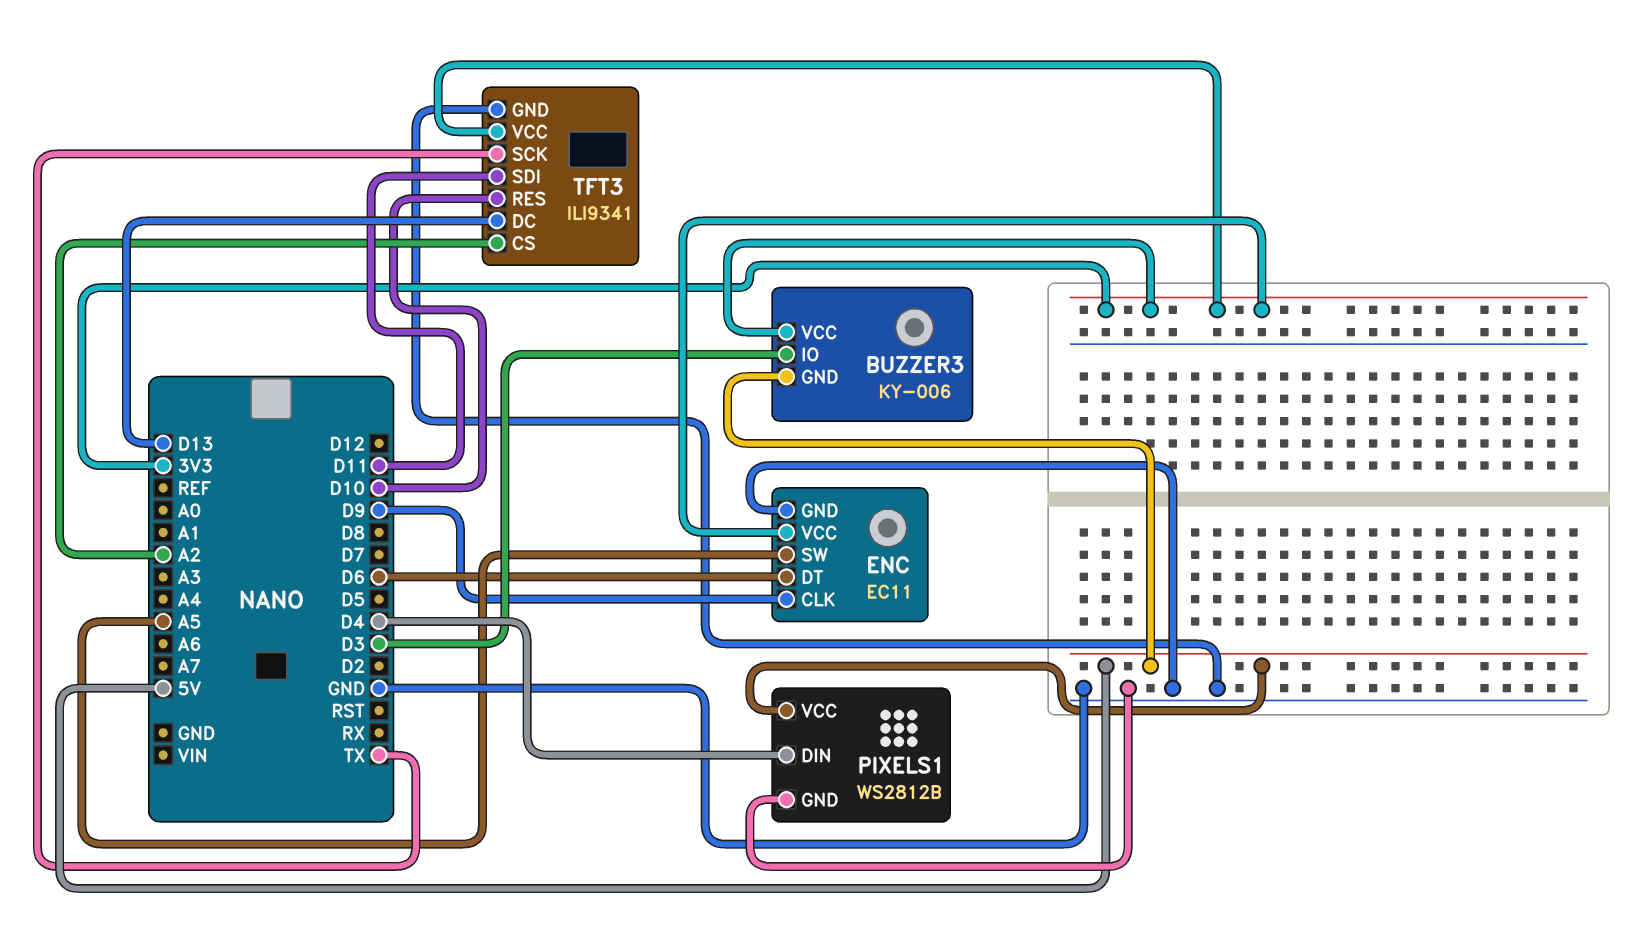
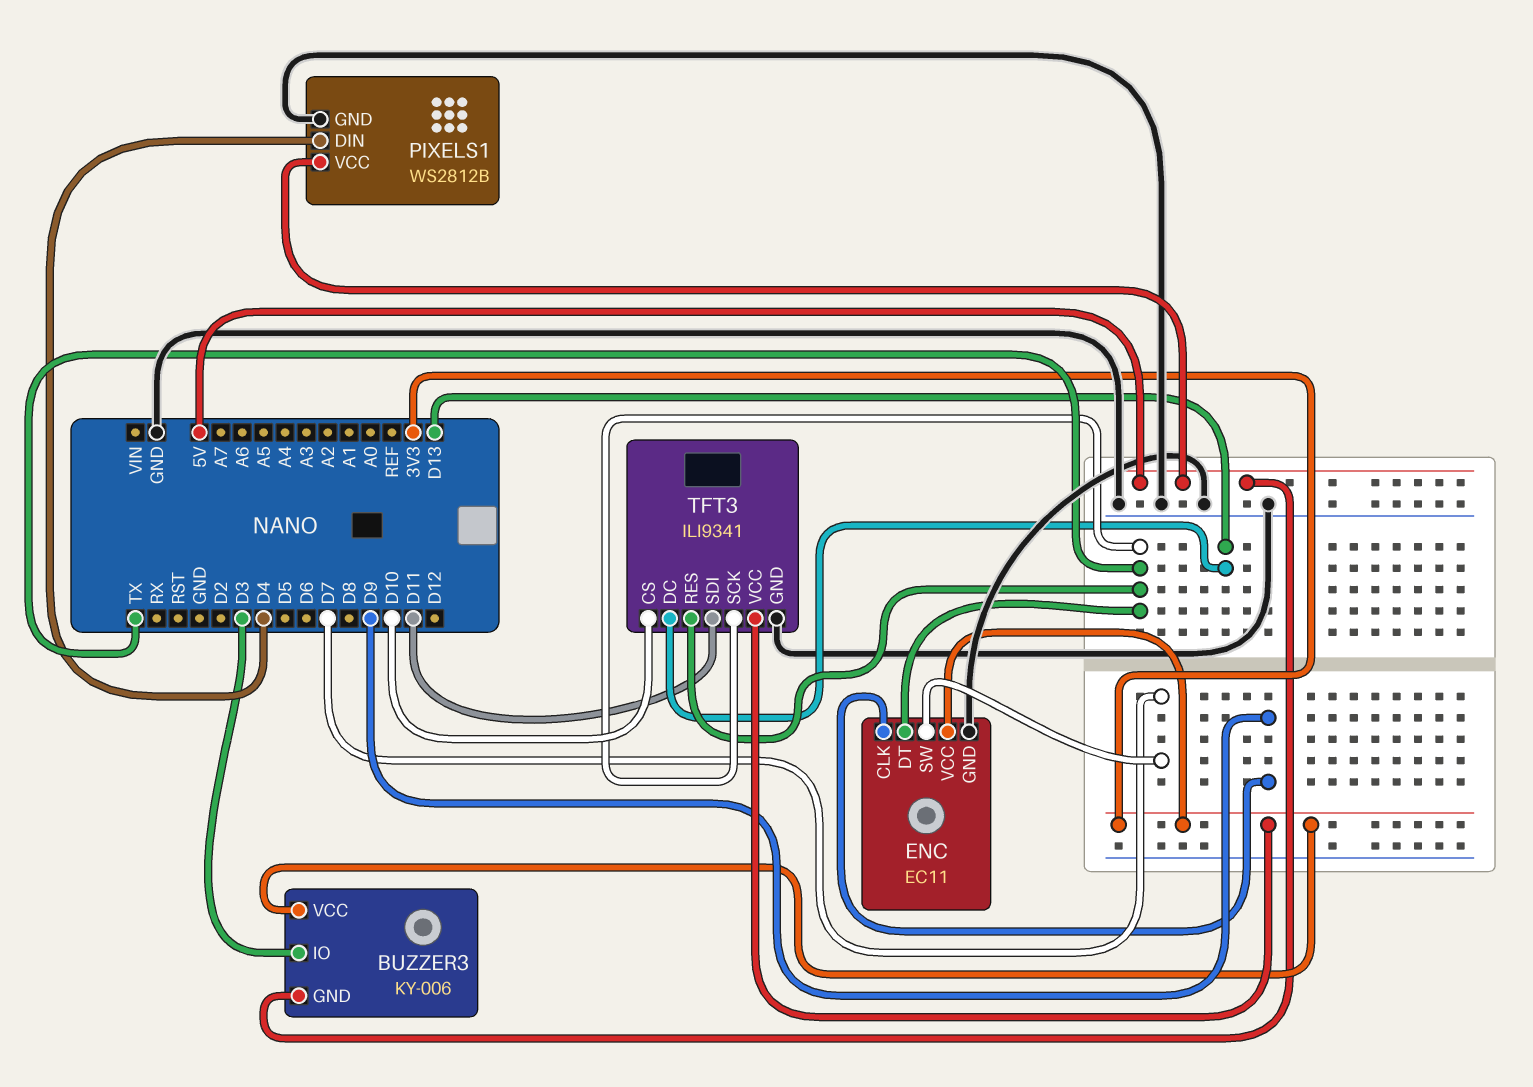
ENC pin DT: D6 -> TX
ENC pin SW: A5 -> D7
TFT3 pin CS: A2 -> D10
TFT3 pin RES: D10 -> TX

